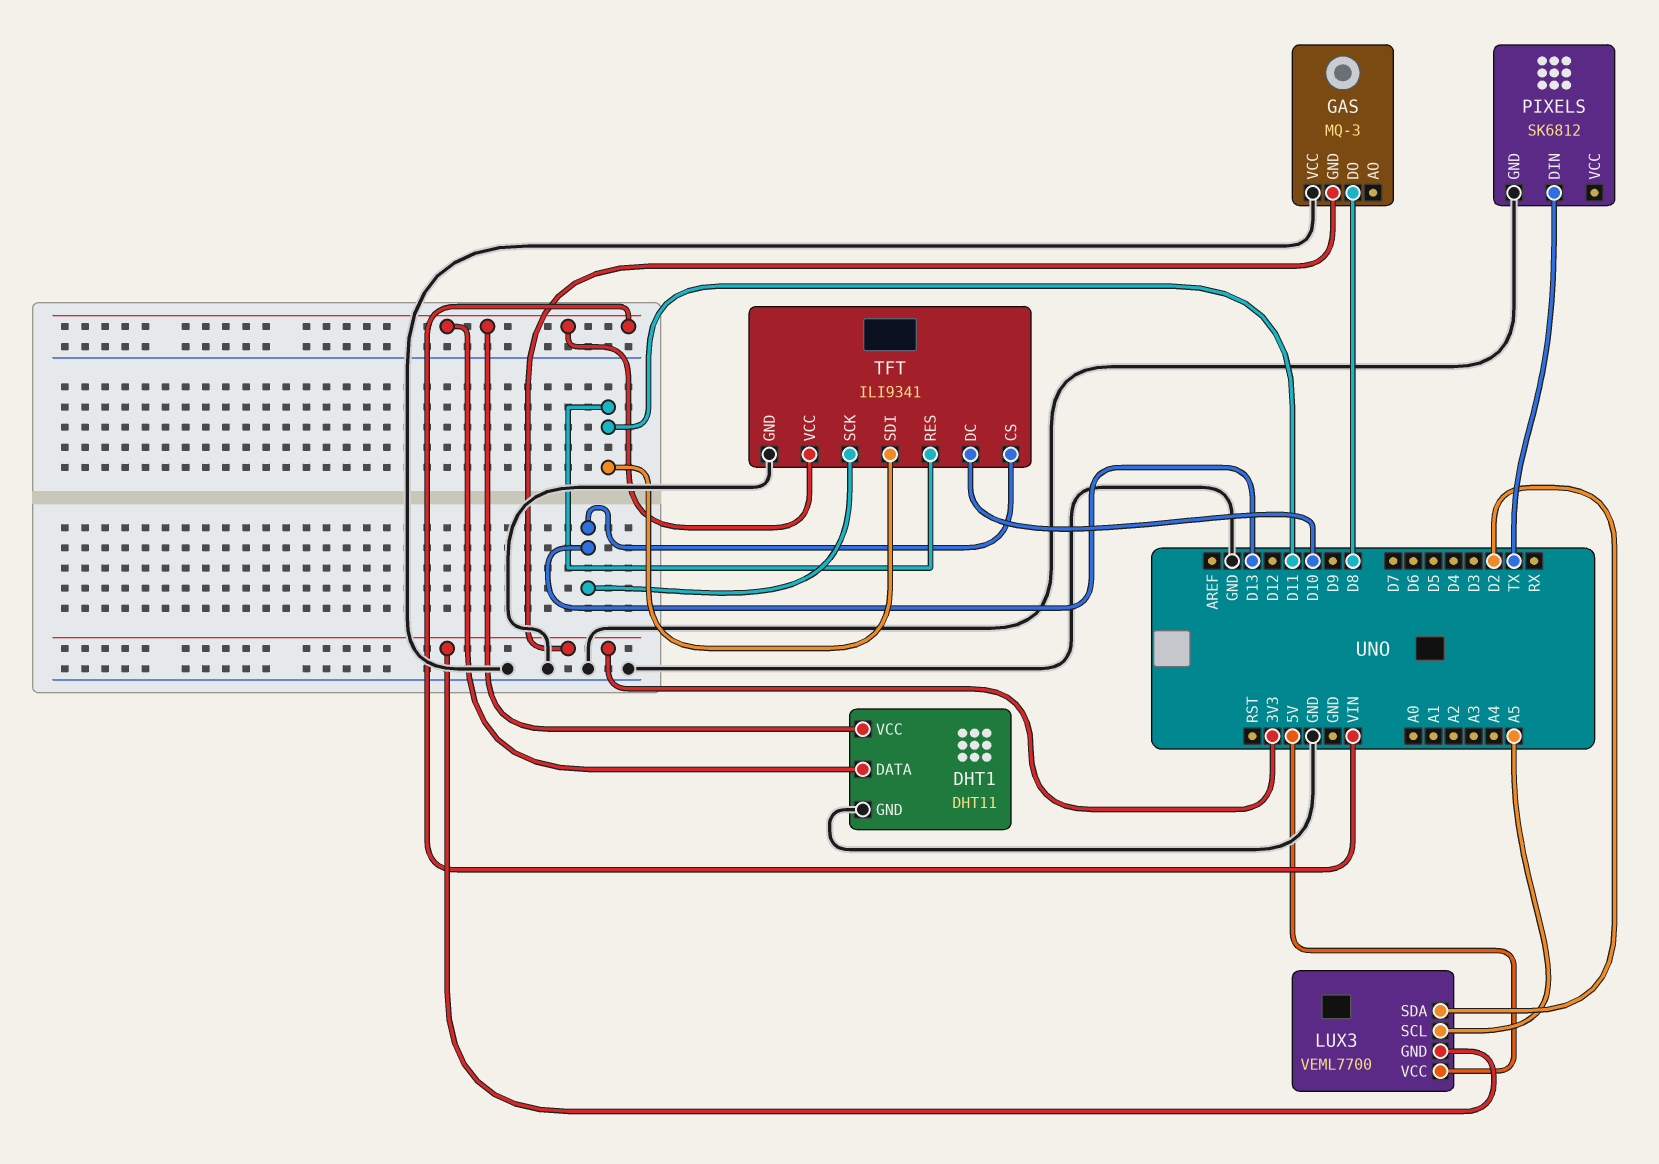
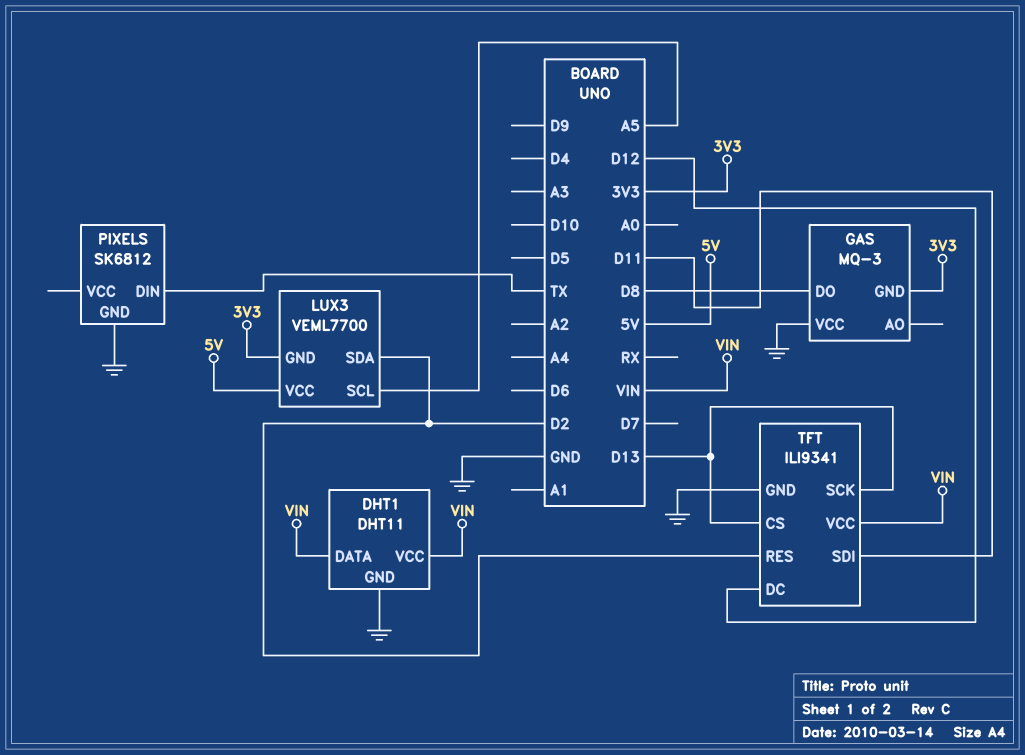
TFT pin DC: D10 -> D12
TFT pin RES: D11 -> D2

